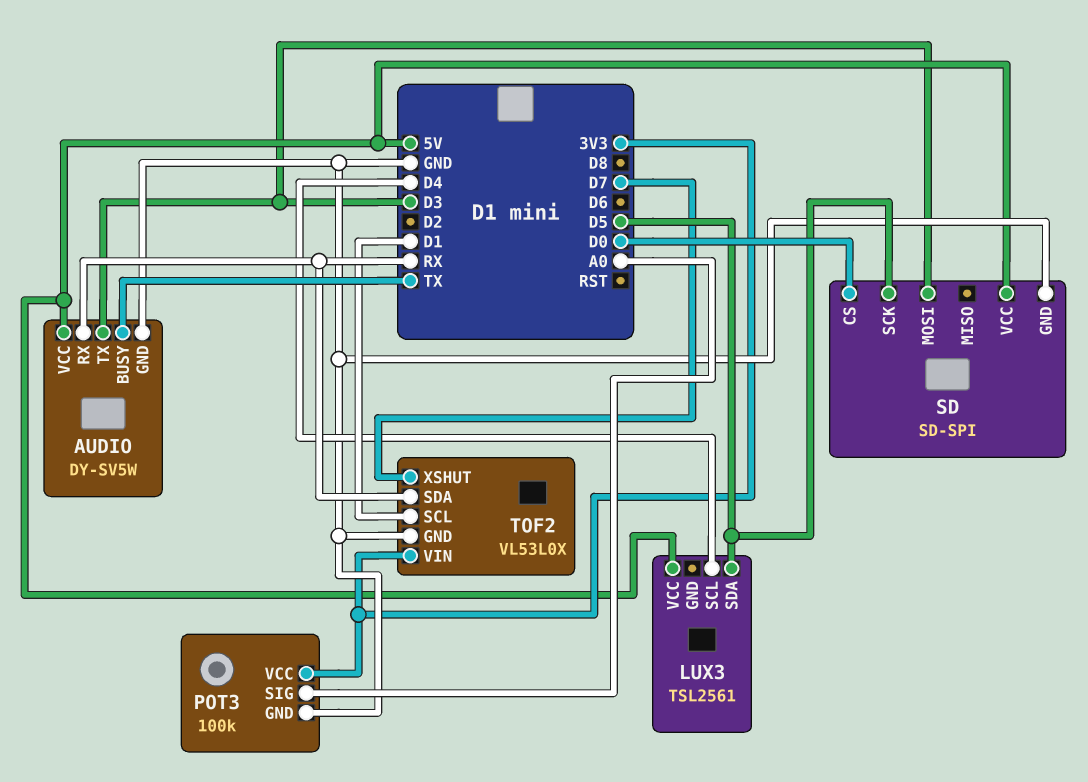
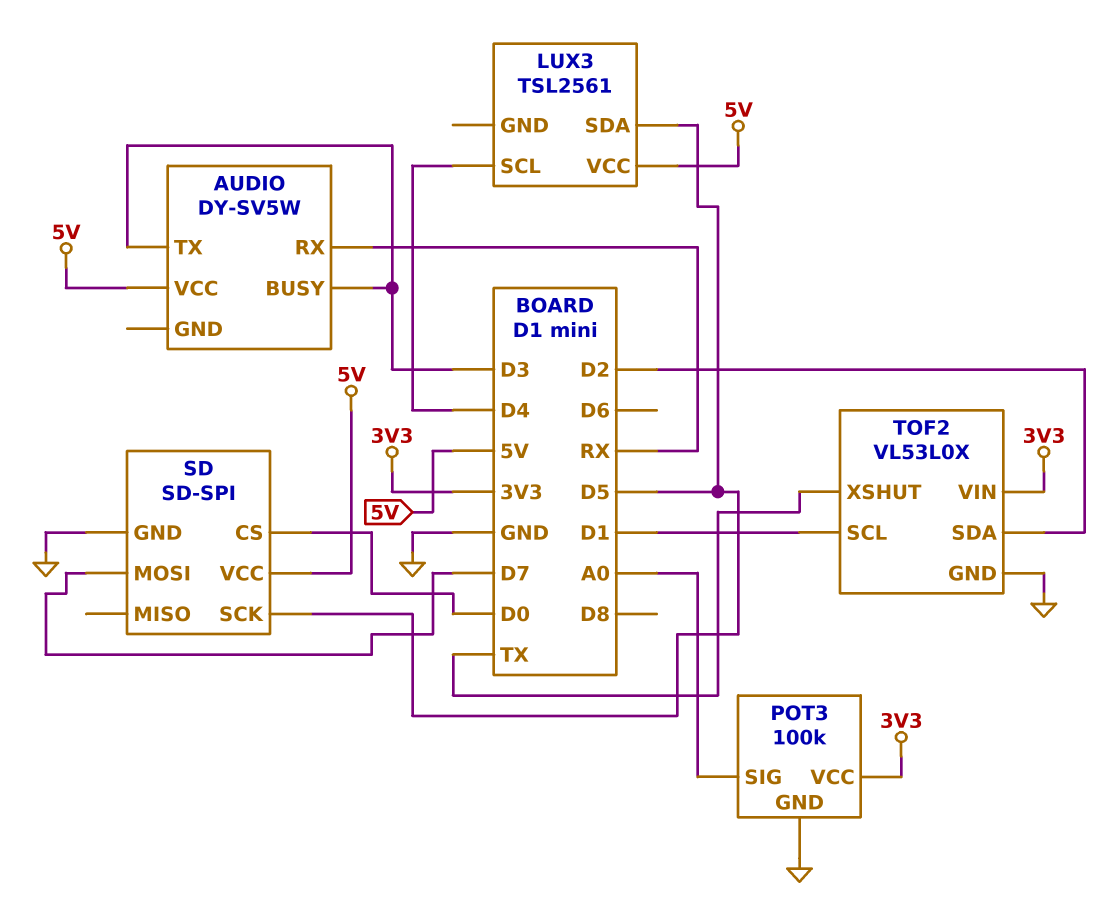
AUDIO pin BUSY: TX -> D3
AUDIO pin GND: GND -> none
SD pin MOSI: D3 -> D7
TOF2 pin SDA: RX -> D2
TOF2 pin XSHUT: D7 -> TX

